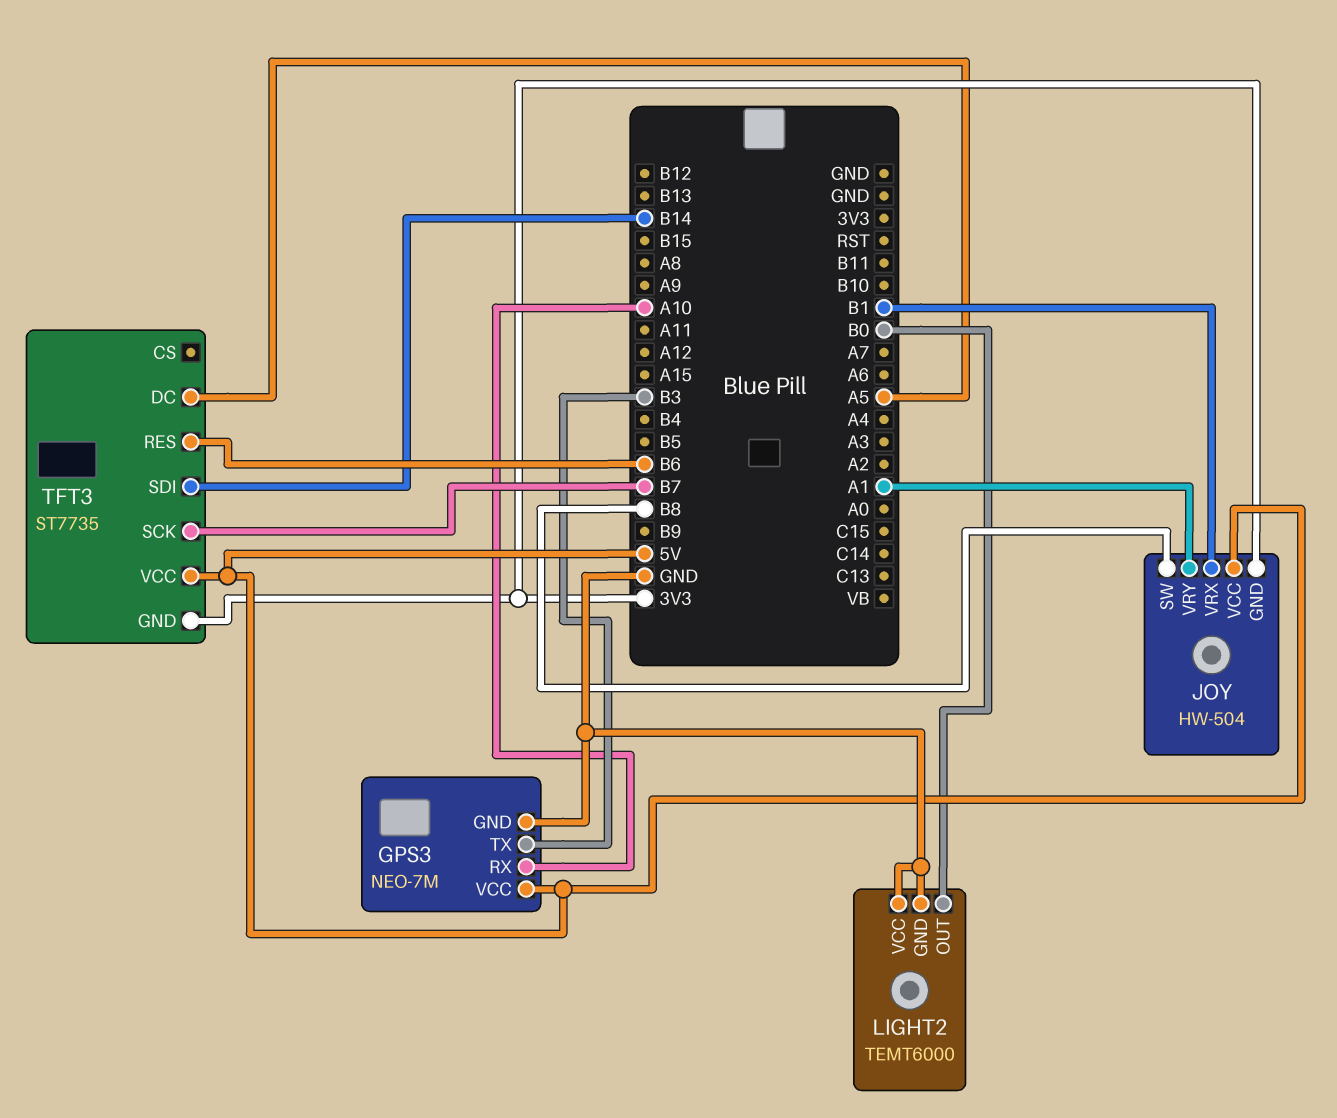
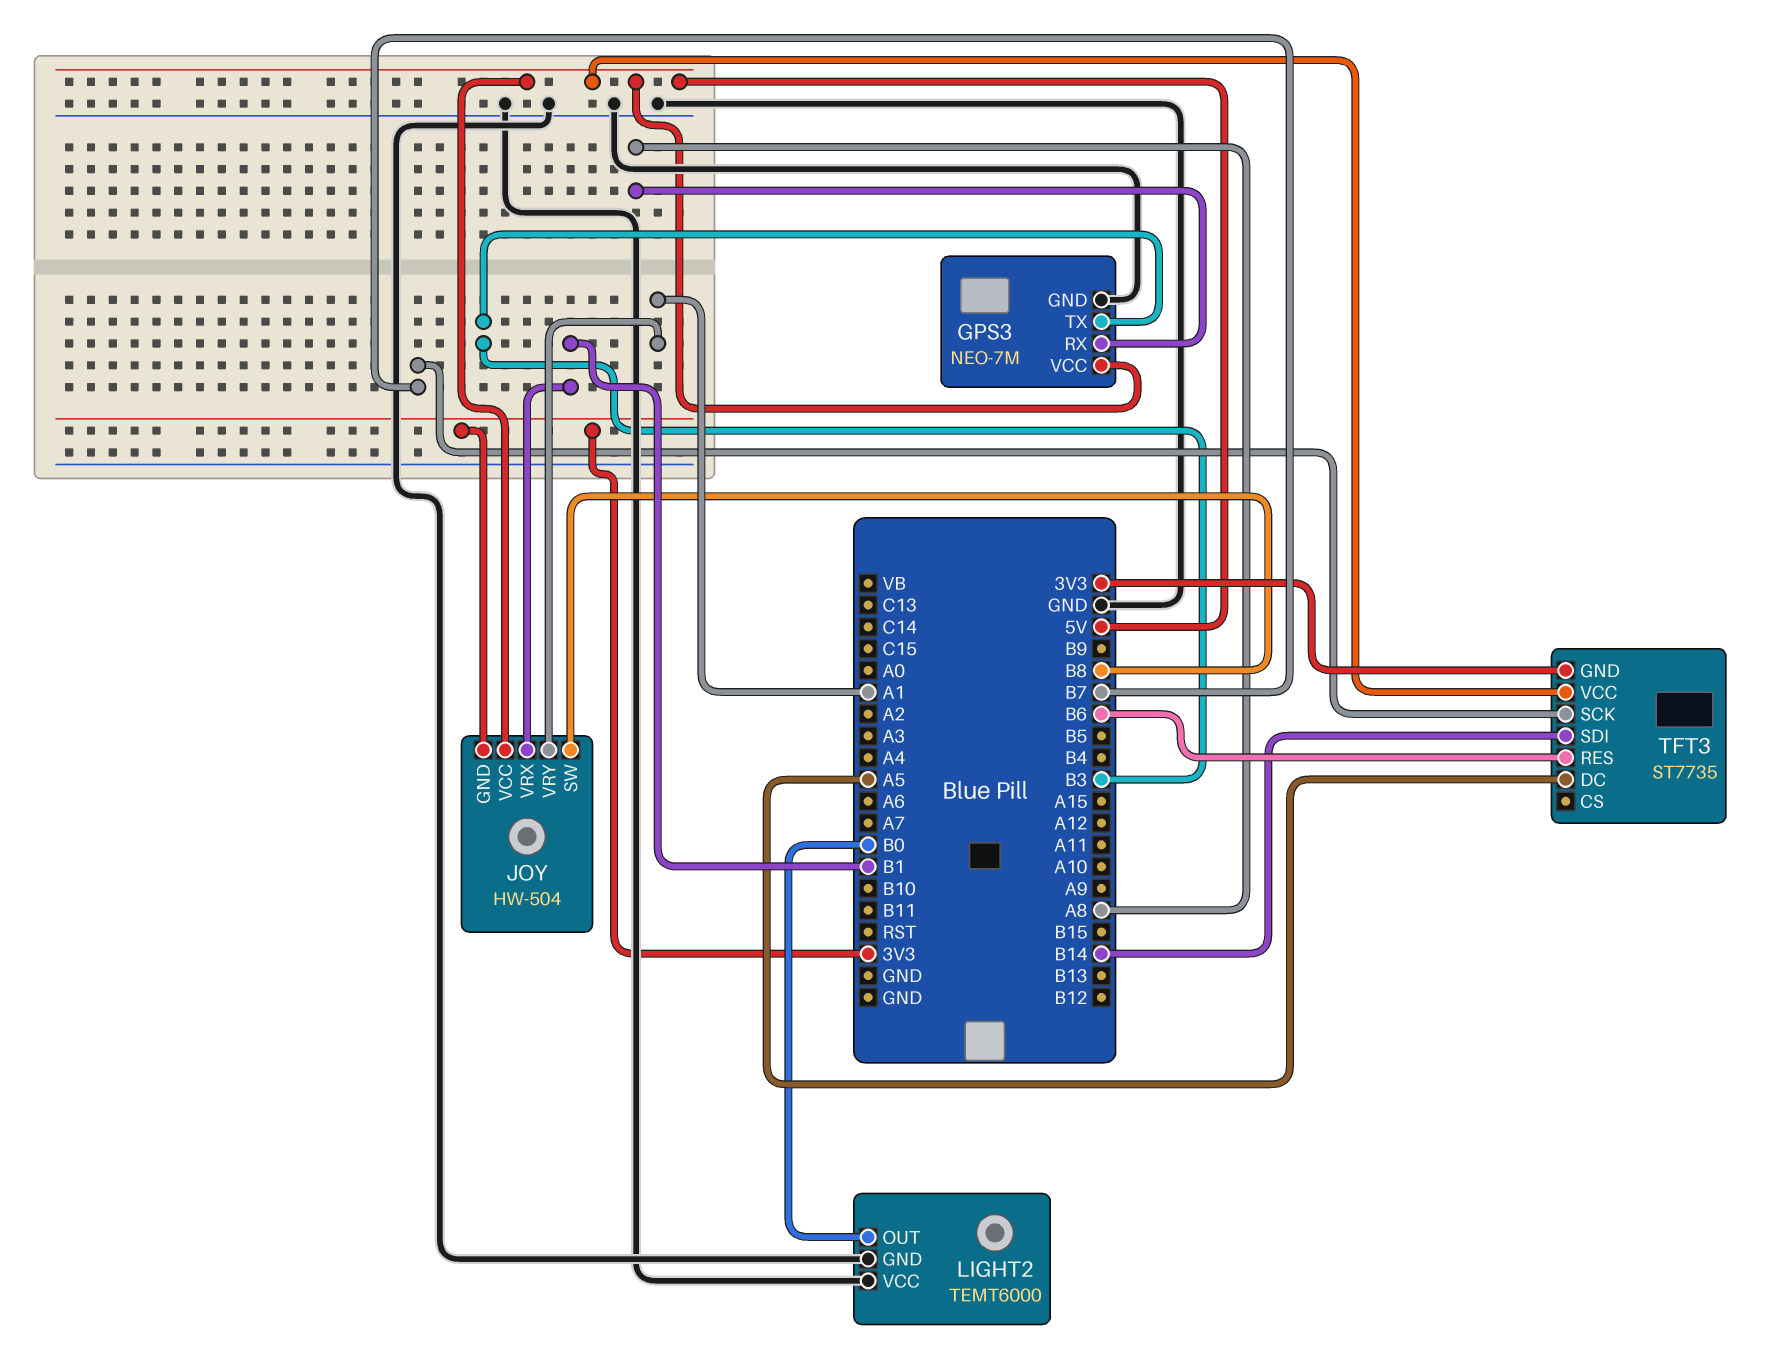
GPS3 pin RX: A10 -> A8

